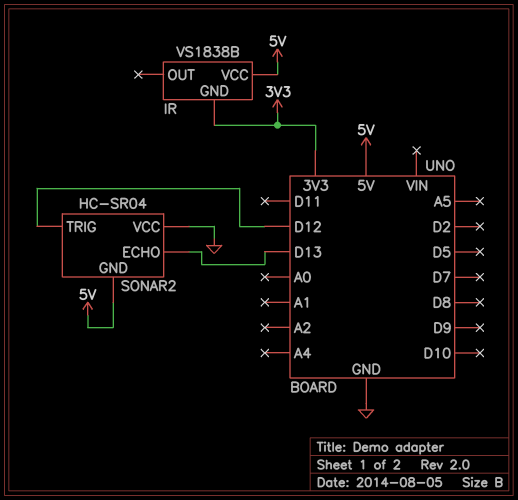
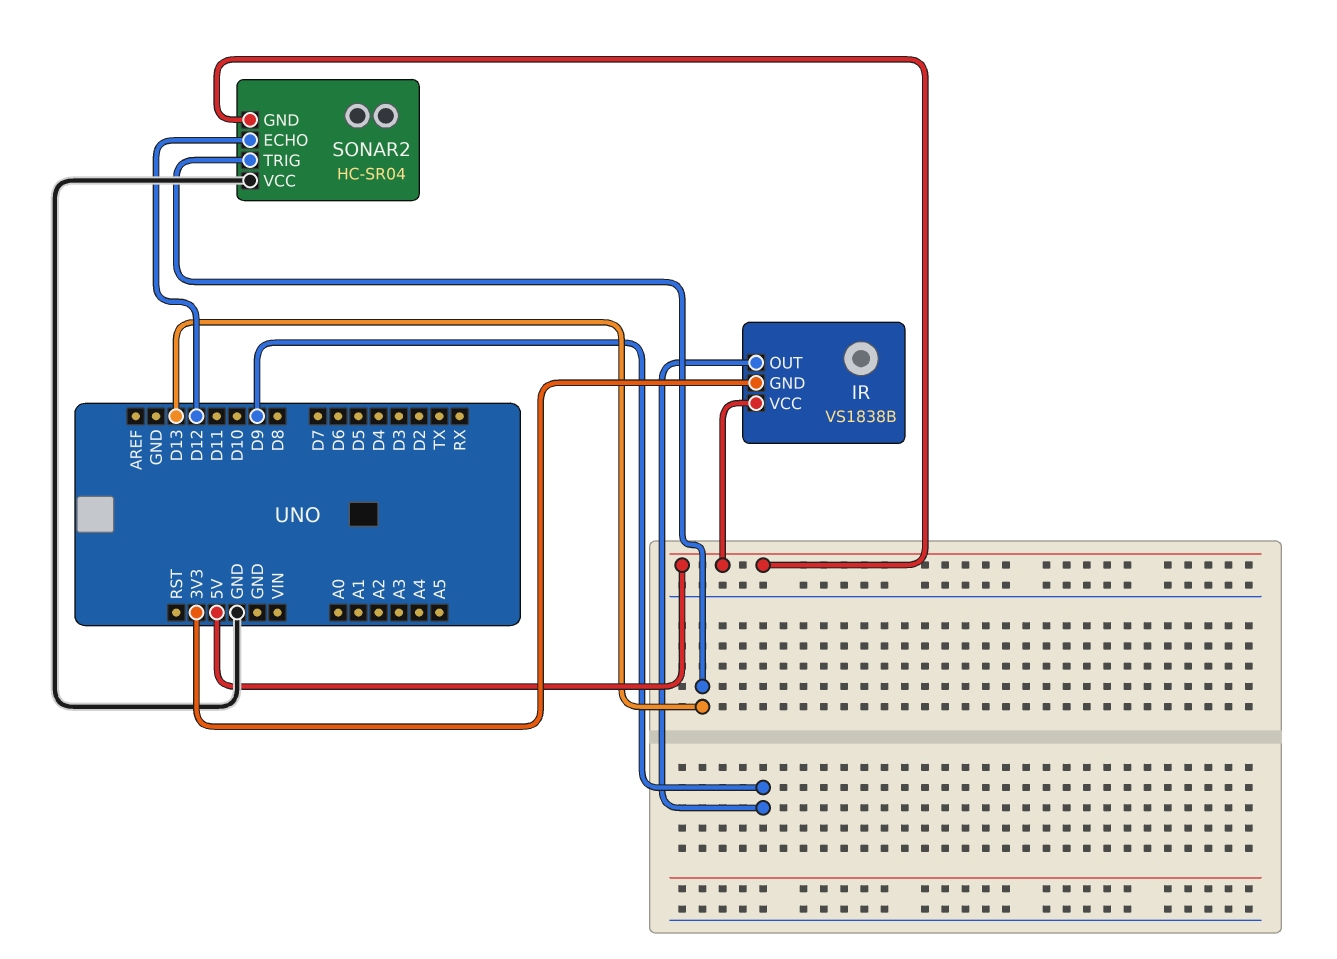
IR pin OUT: none -> D9
SONAR2 pin ECHO: D13 -> D12
SONAR2 pin TRIG: D12 -> D13

